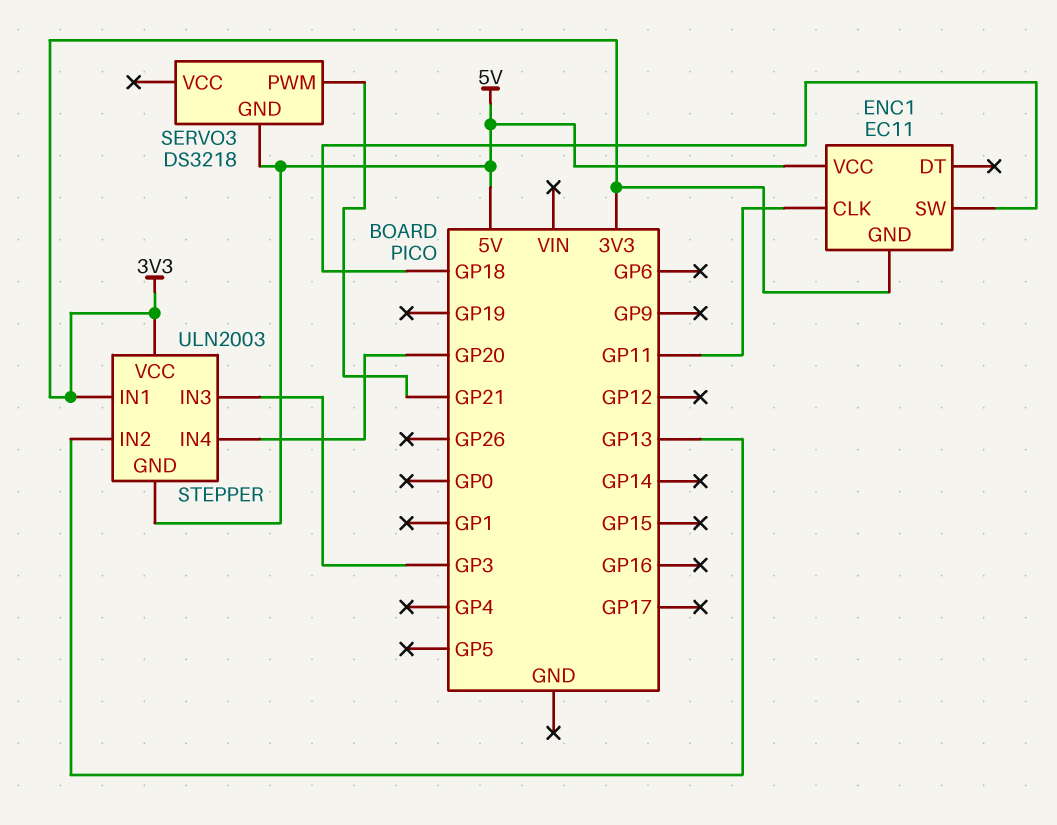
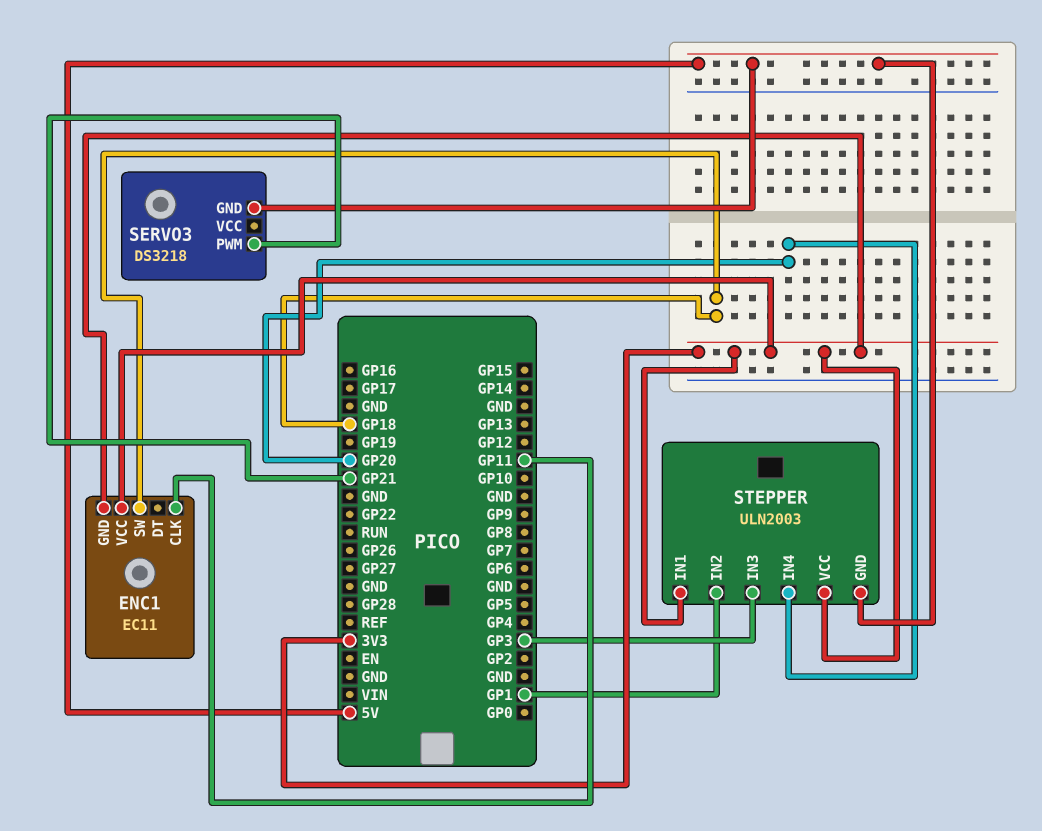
ENC1 pin VCC: 5V -> 3V3
STEPPER pin IN2: GP13 -> GP1

